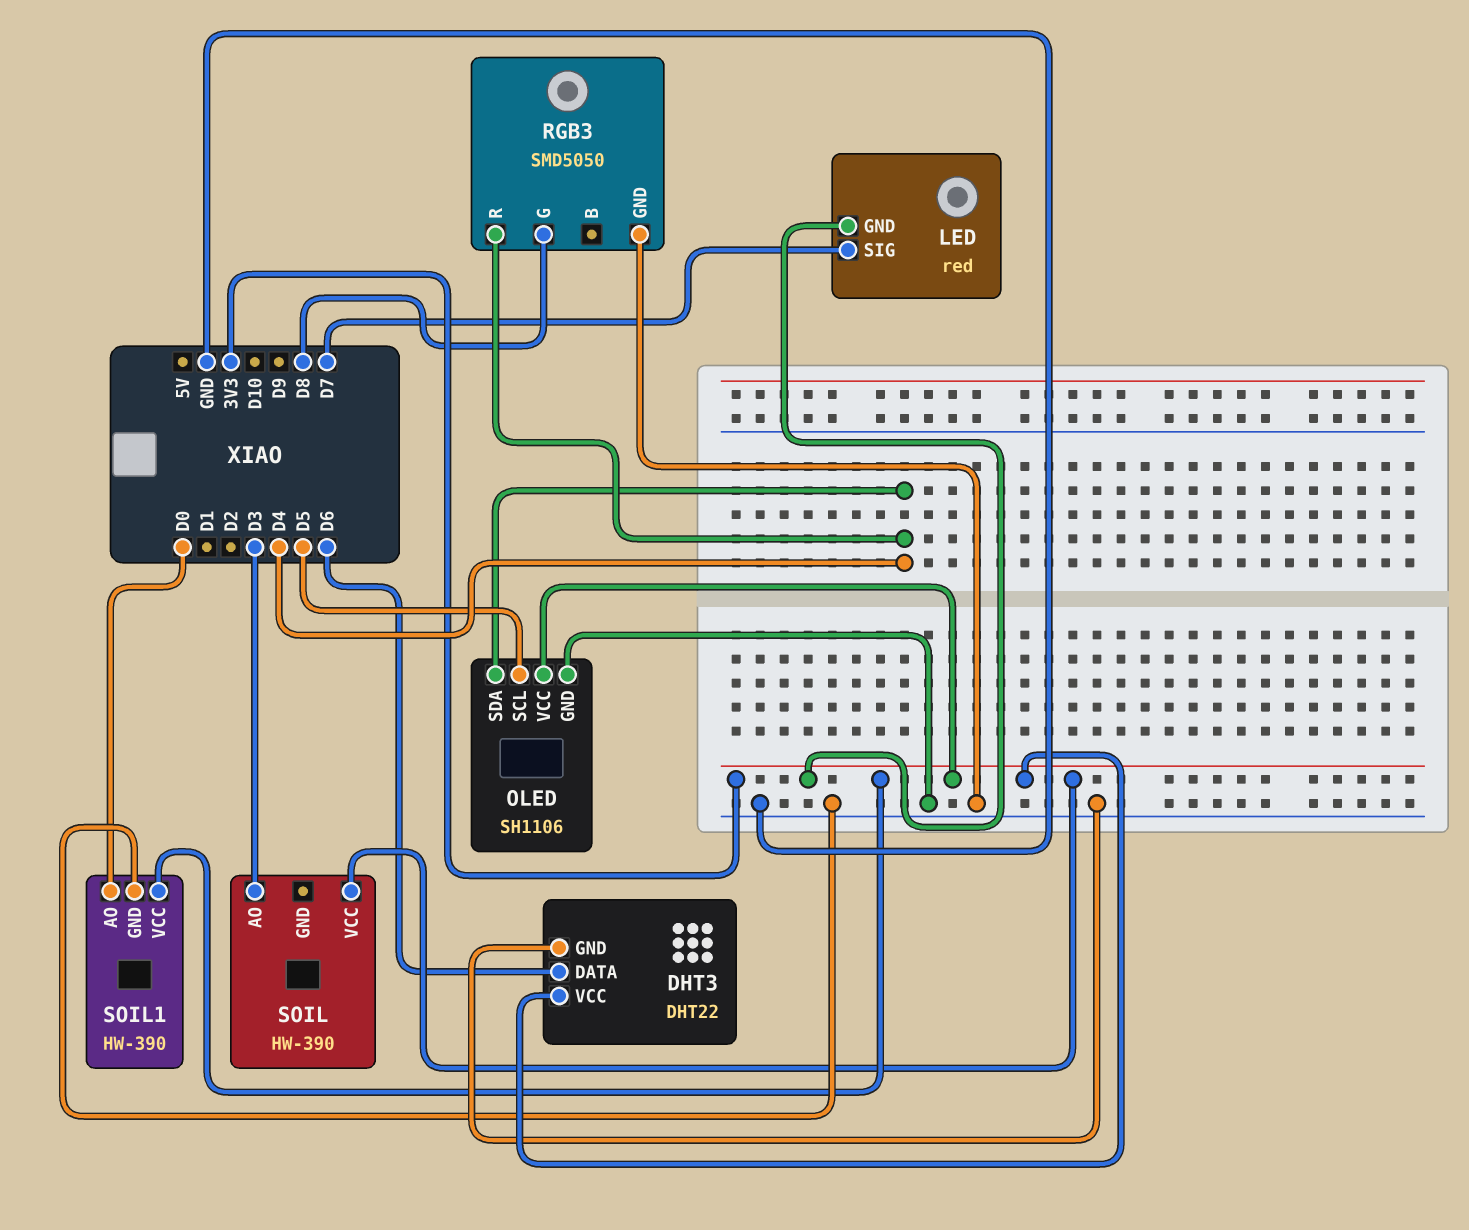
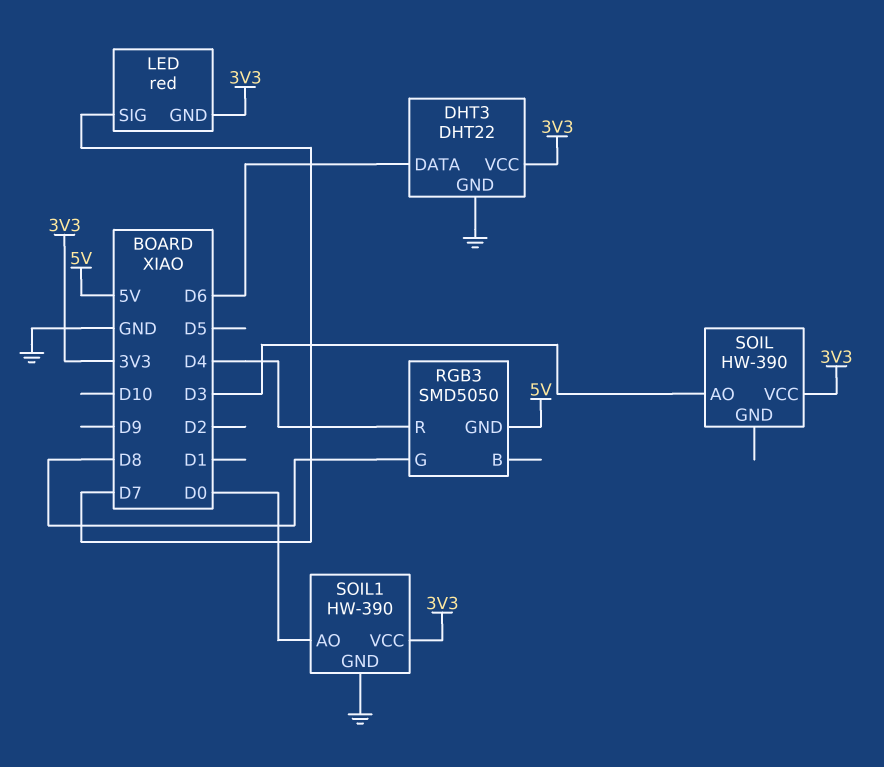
OLED: SH1106 -> none
OLED pin GND: GND -> none
OLED pin SCL: D5 -> none
OLED pin SDA: D4 -> none
OLED pin VCC: 3V3 -> none
RGB3 pin GND: GND -> 5V

